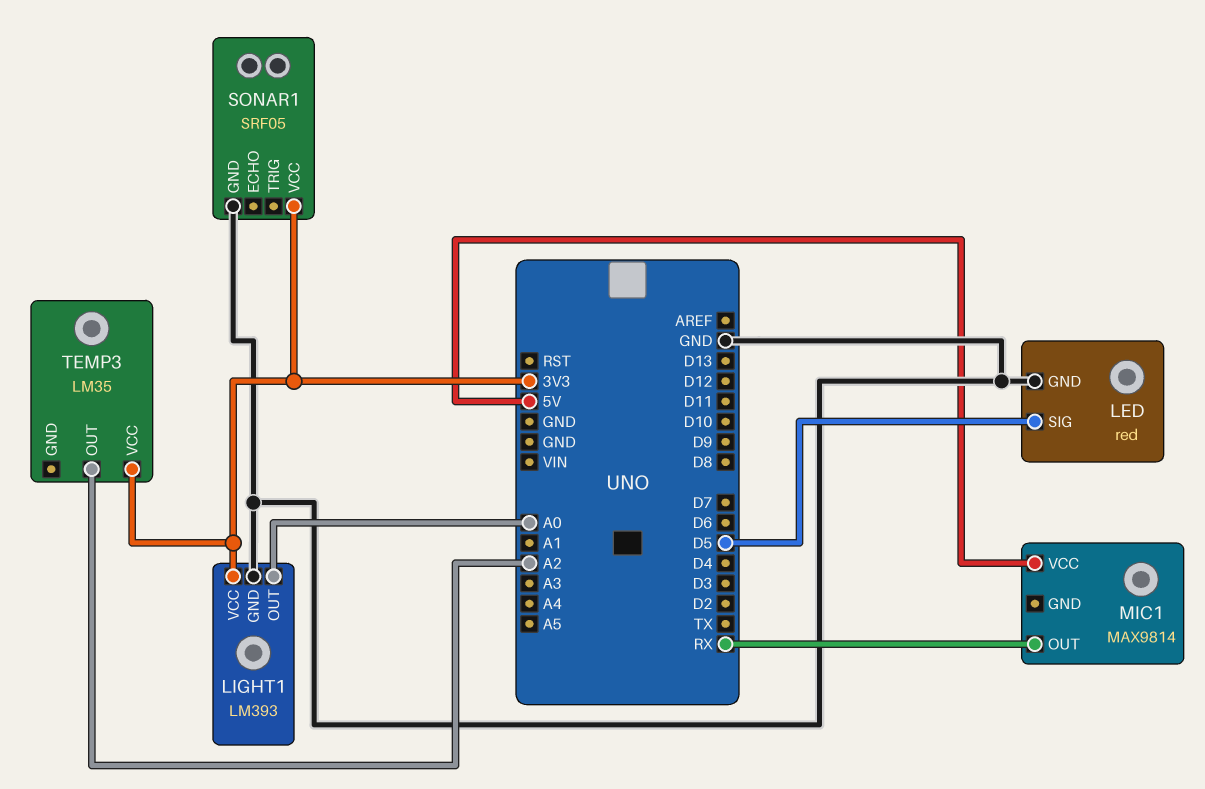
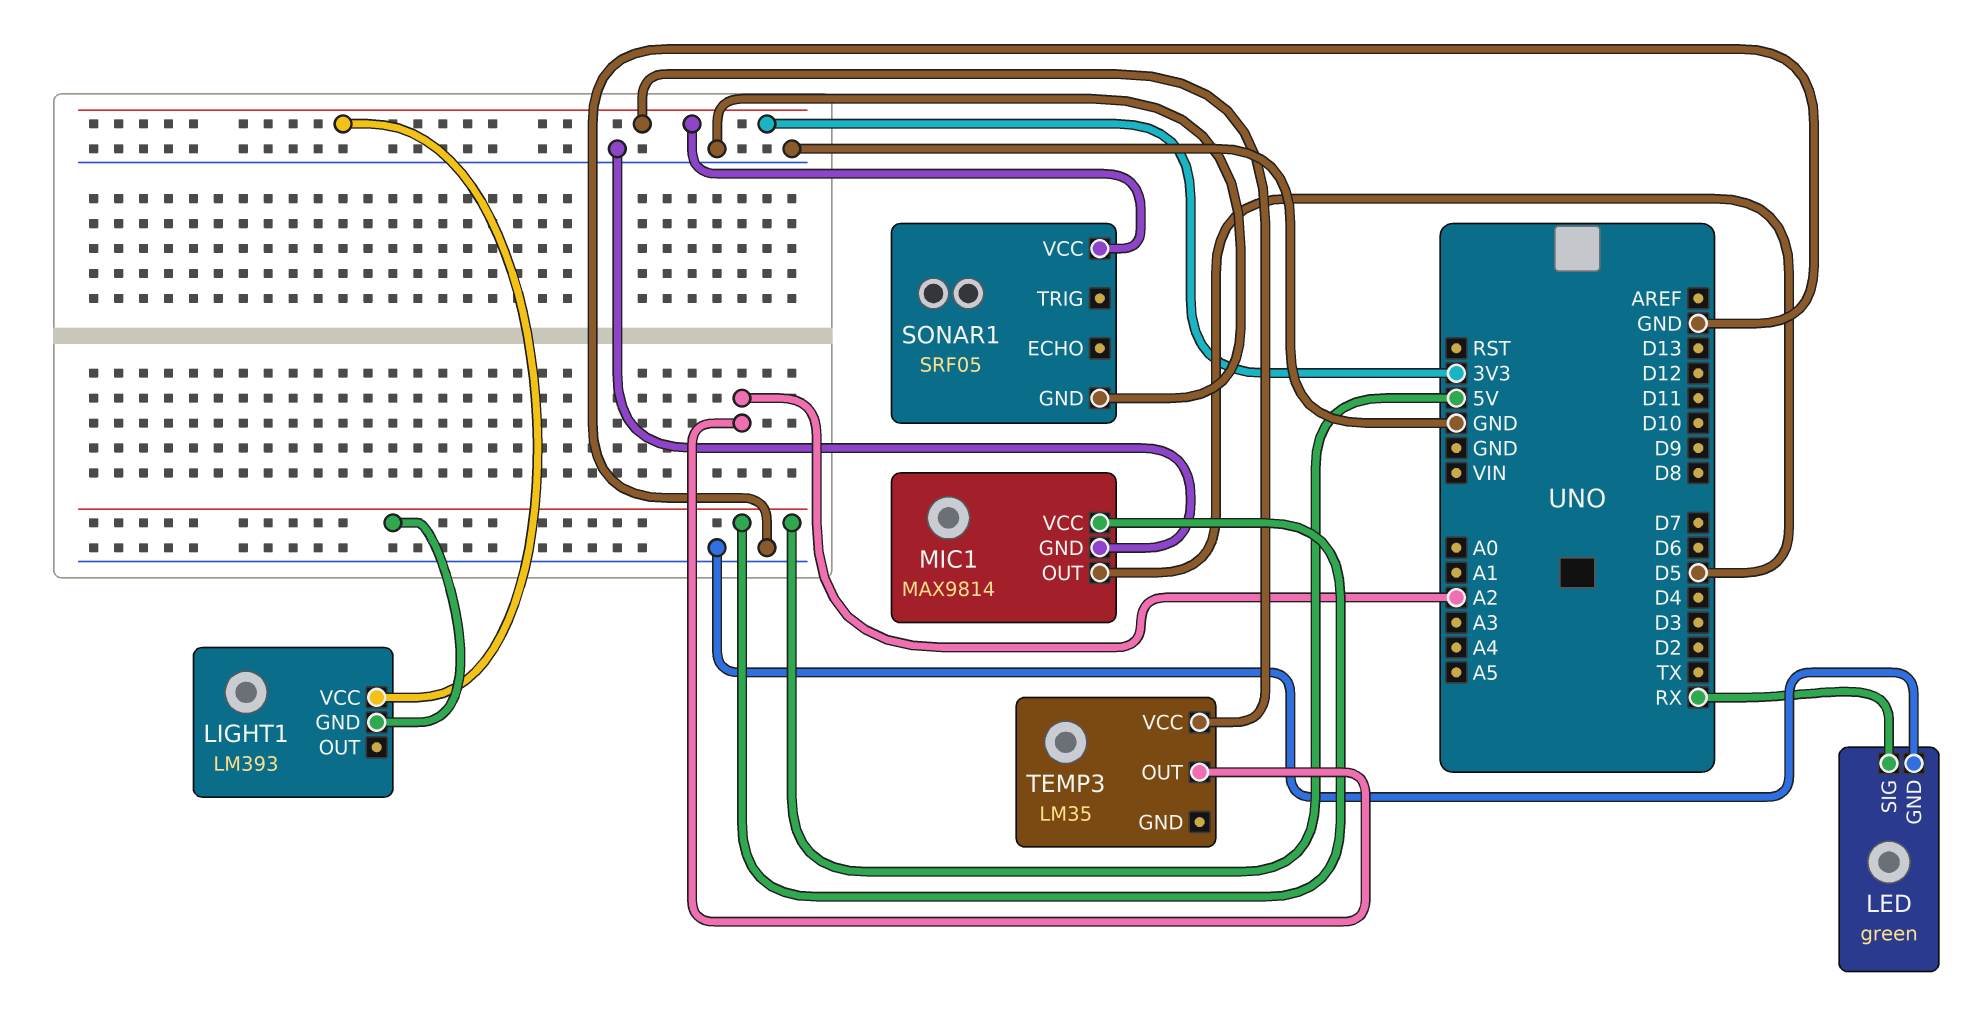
LED: red -> green
LED pin SIG: D5 -> RX
LIGHT1 pin GND: GND -> 5V
LIGHT1 pin OUT: A0 -> none
MIC1 pin GND: none -> GND
MIC1 pin OUT: RX -> D5

